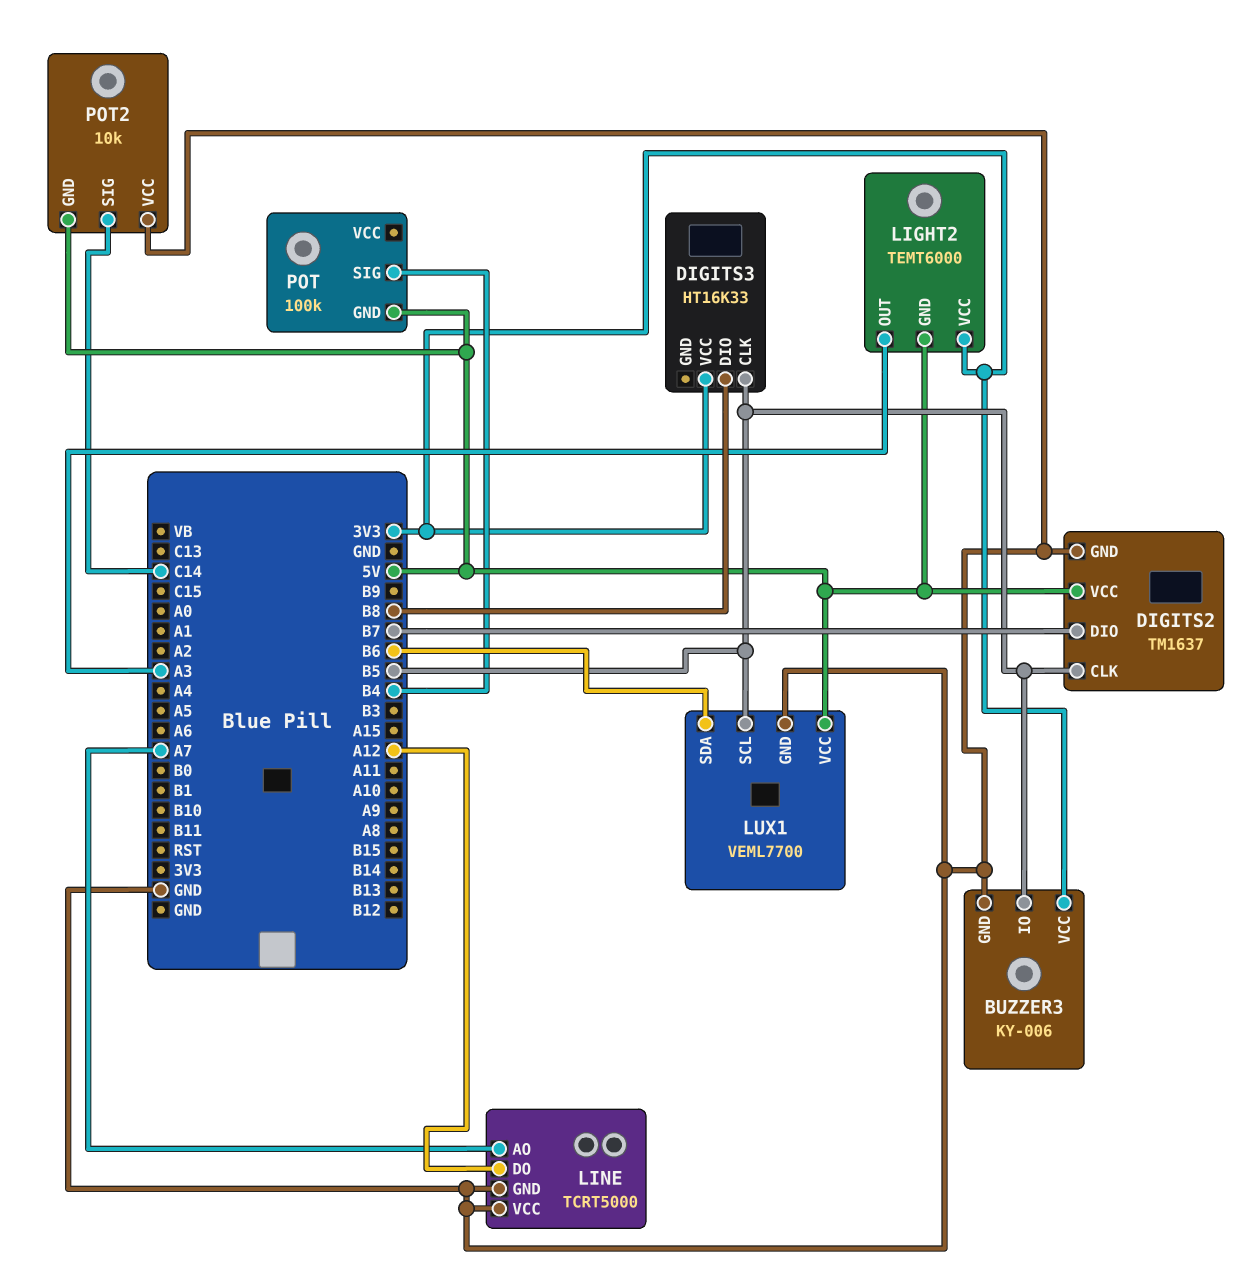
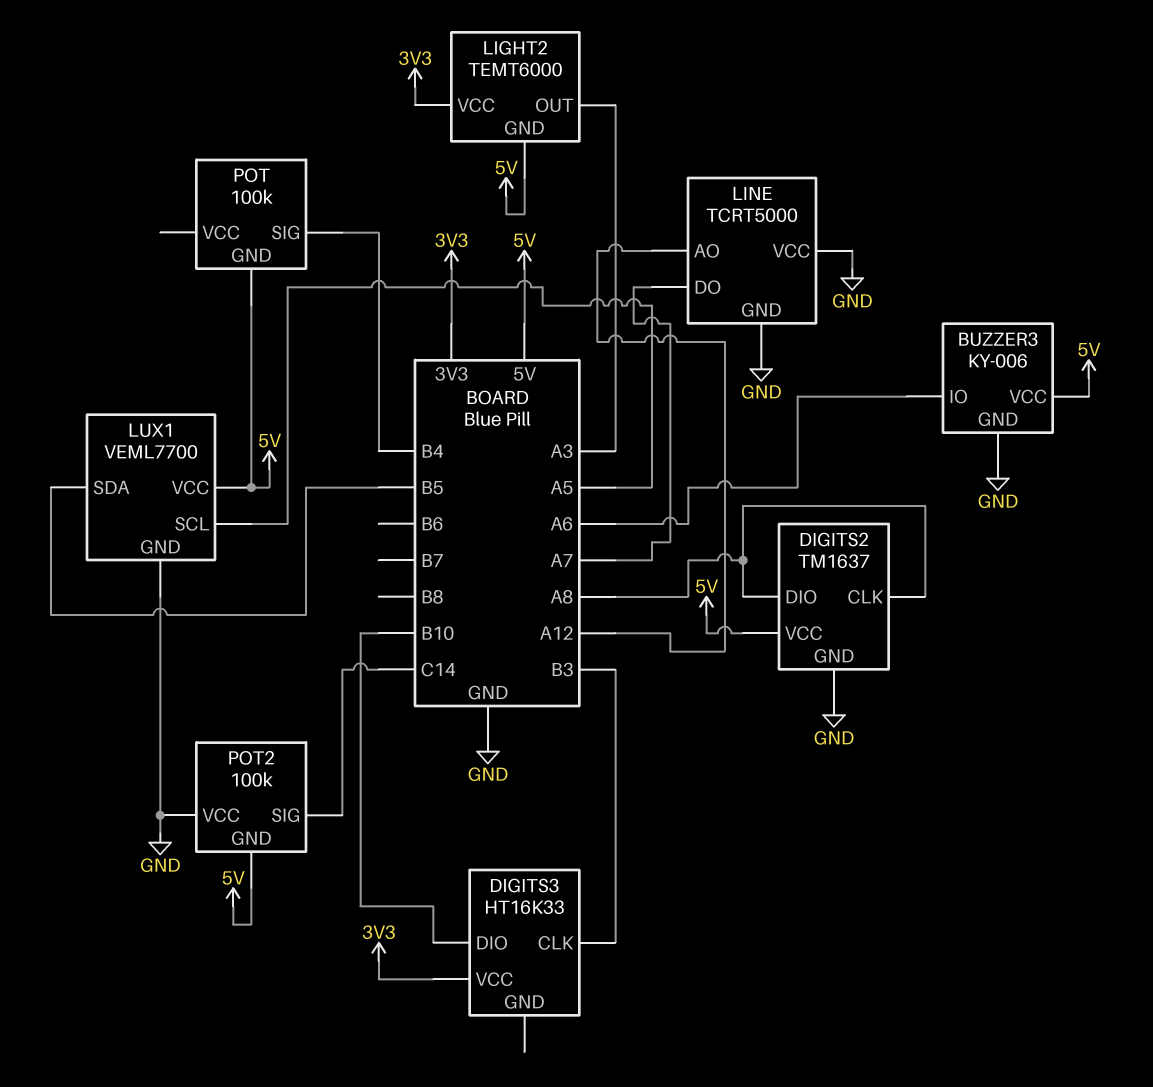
BUZZER3 pin IO: B5 -> A6
BUZZER3 pin VCC: 3V3 -> 5V
DIGITS2 pin CLK: B5 -> A8
DIGITS2 pin DIO: B7 -> A8
DIGITS3 pin CLK: B5 -> B3
DIGITS3 pin DIO: B8 -> B10
LINE pin AO: A7 -> A12
LINE pin DO: A12 -> A7
LUX1 pin SCL: B5 -> A5
LUX1 pin SDA: B6 -> B5
POT2: 10k -> 100k

